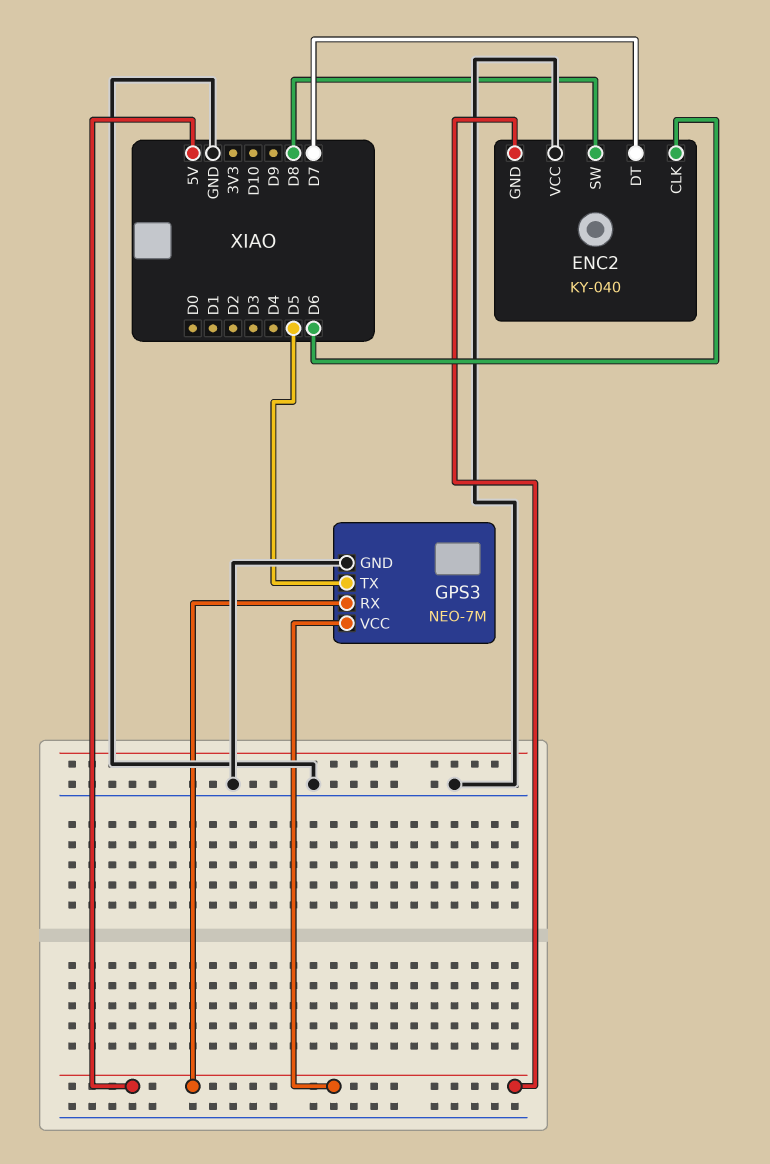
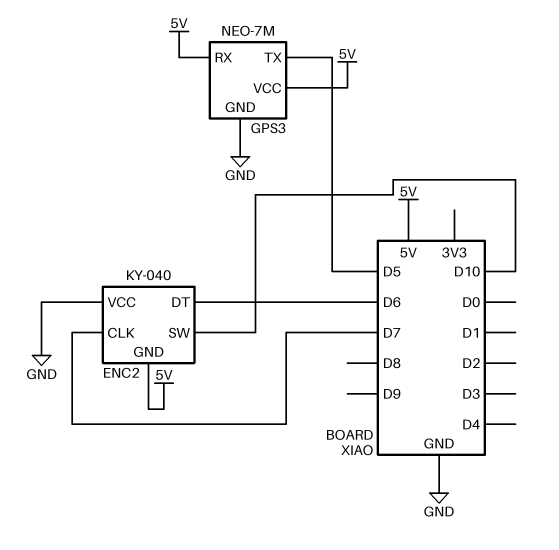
ENC2 pin CLK: D6 -> D7
ENC2 pin DT: D7 -> D6
ENC2 pin SW: D8 -> D10

